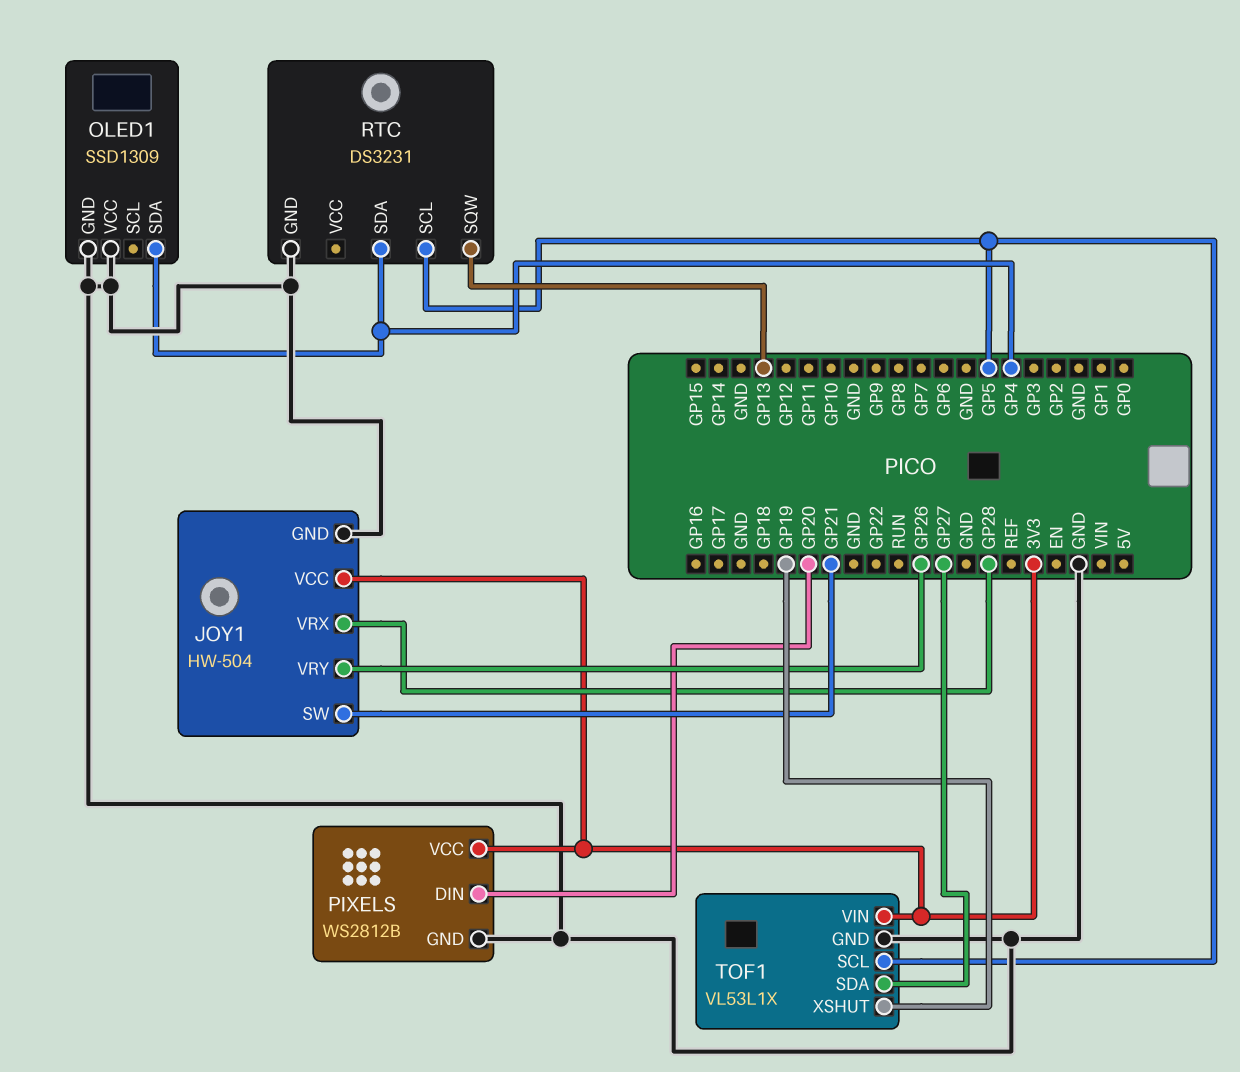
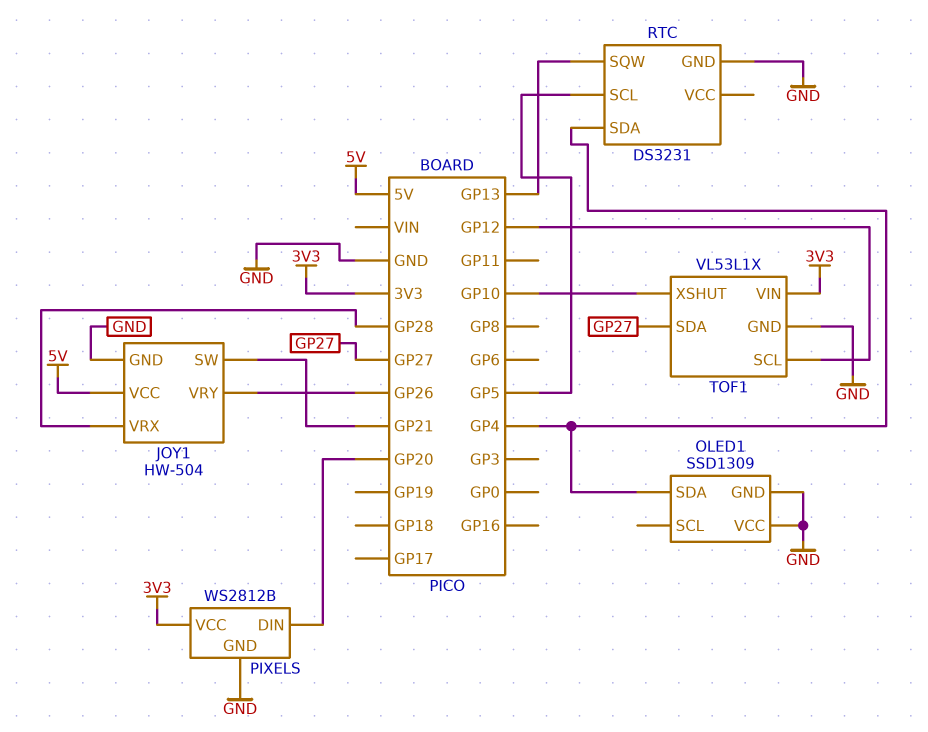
JOY1 pin VCC: 3V3 -> 5V
TOF1 pin SCL: GP5 -> GP12
TOF1 pin XSHUT: GP19 -> GP10

